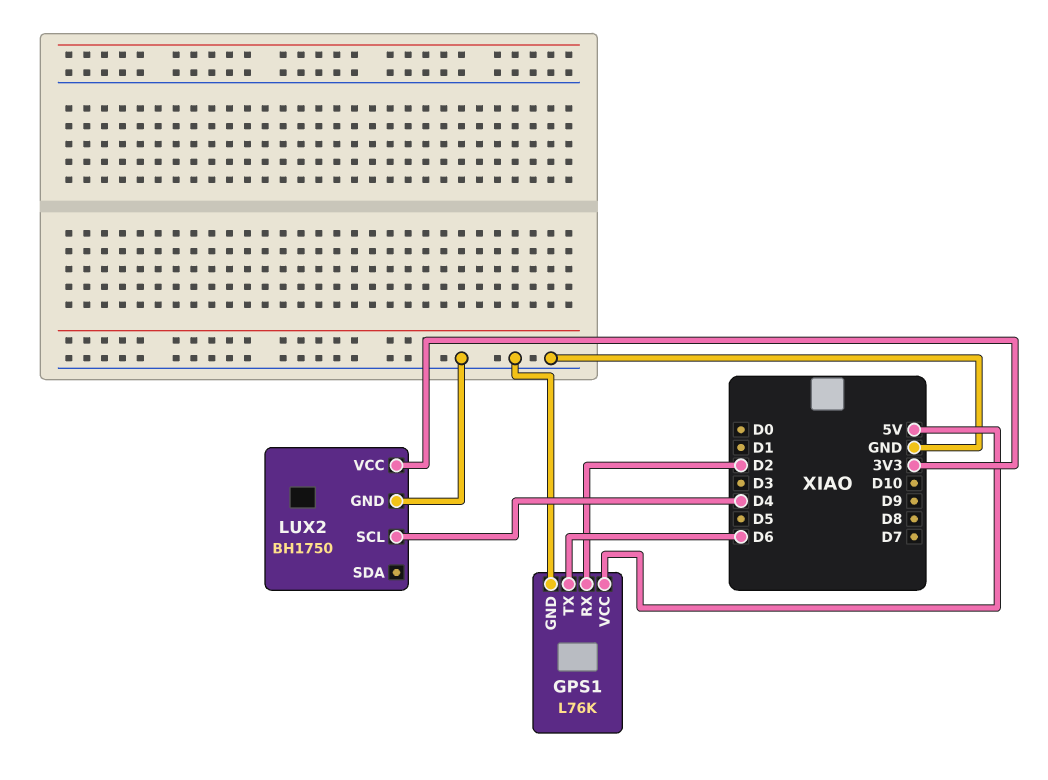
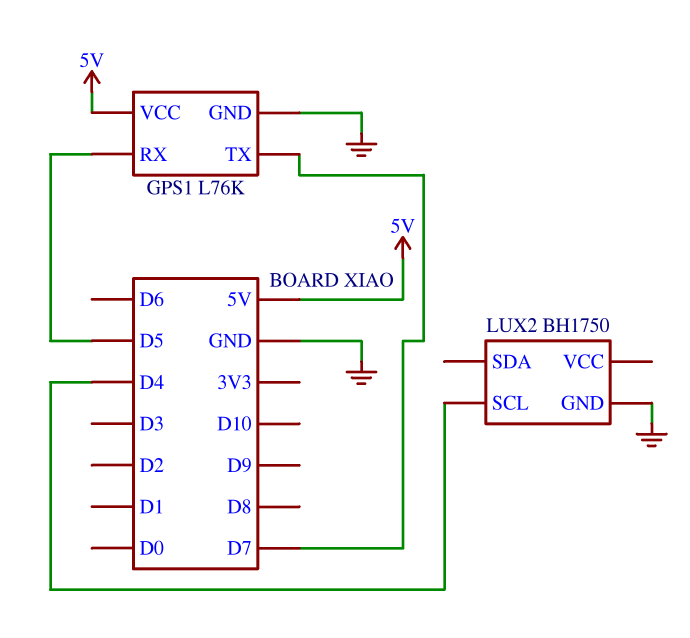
GPS1 pin RX: D2 -> D5
GPS1 pin TX: D6 -> D7
LUX2 pin VCC: 3V3 -> none

